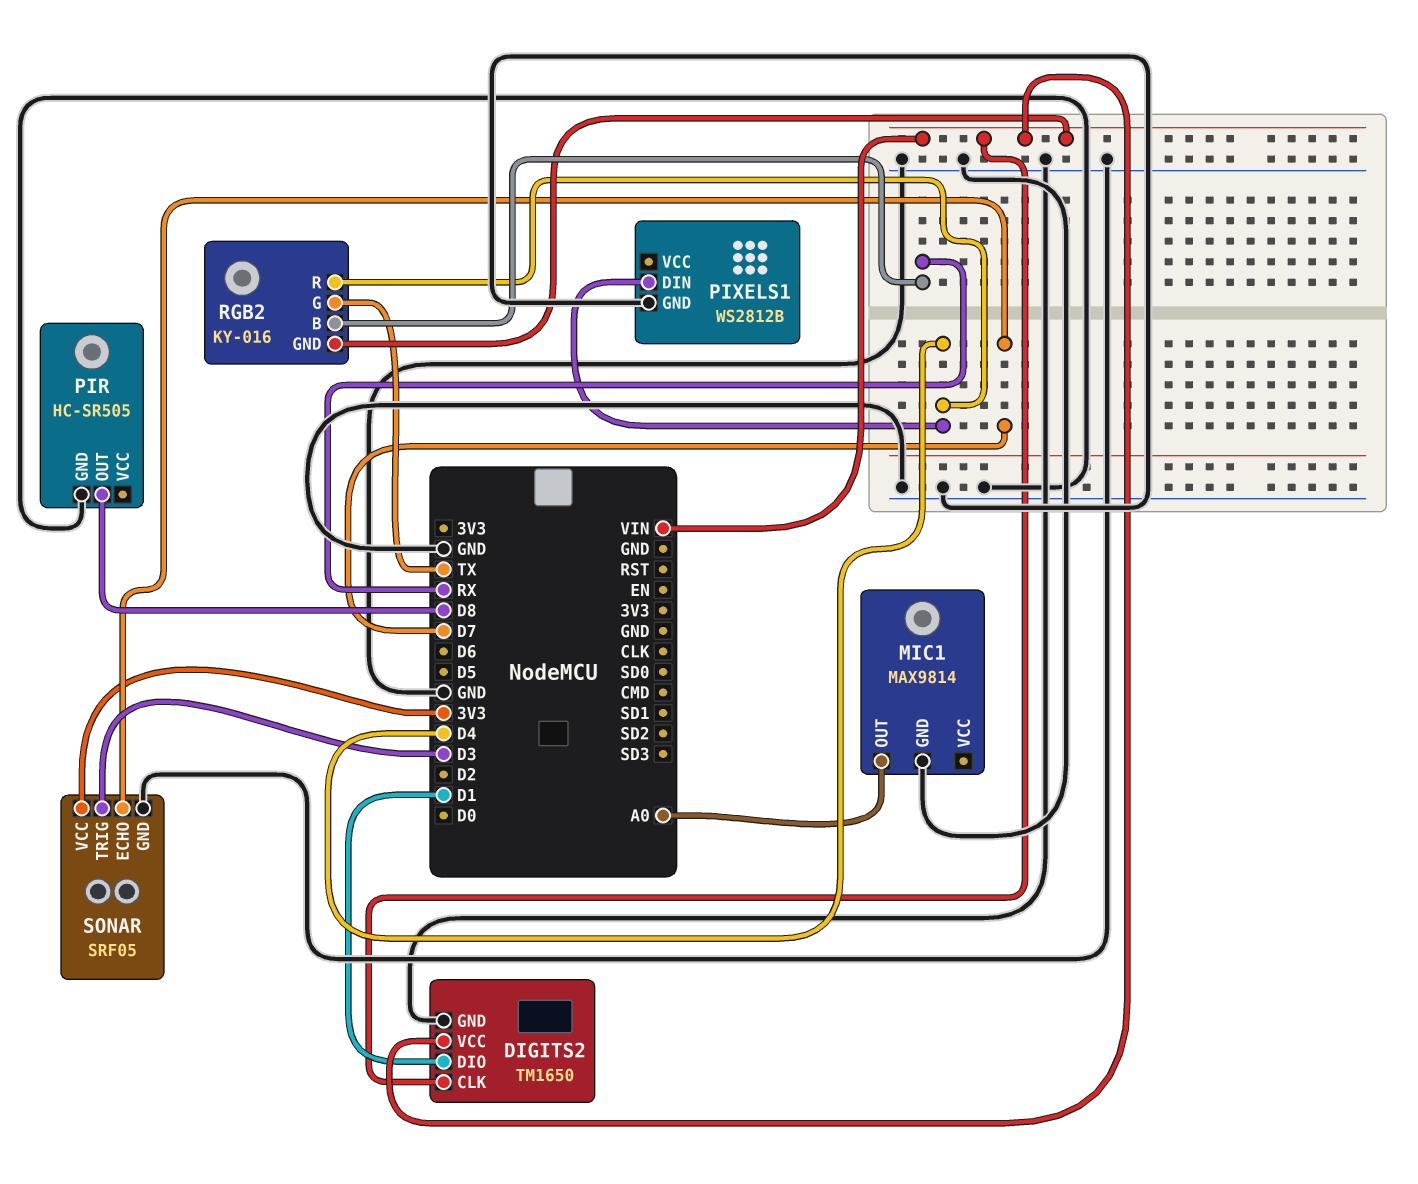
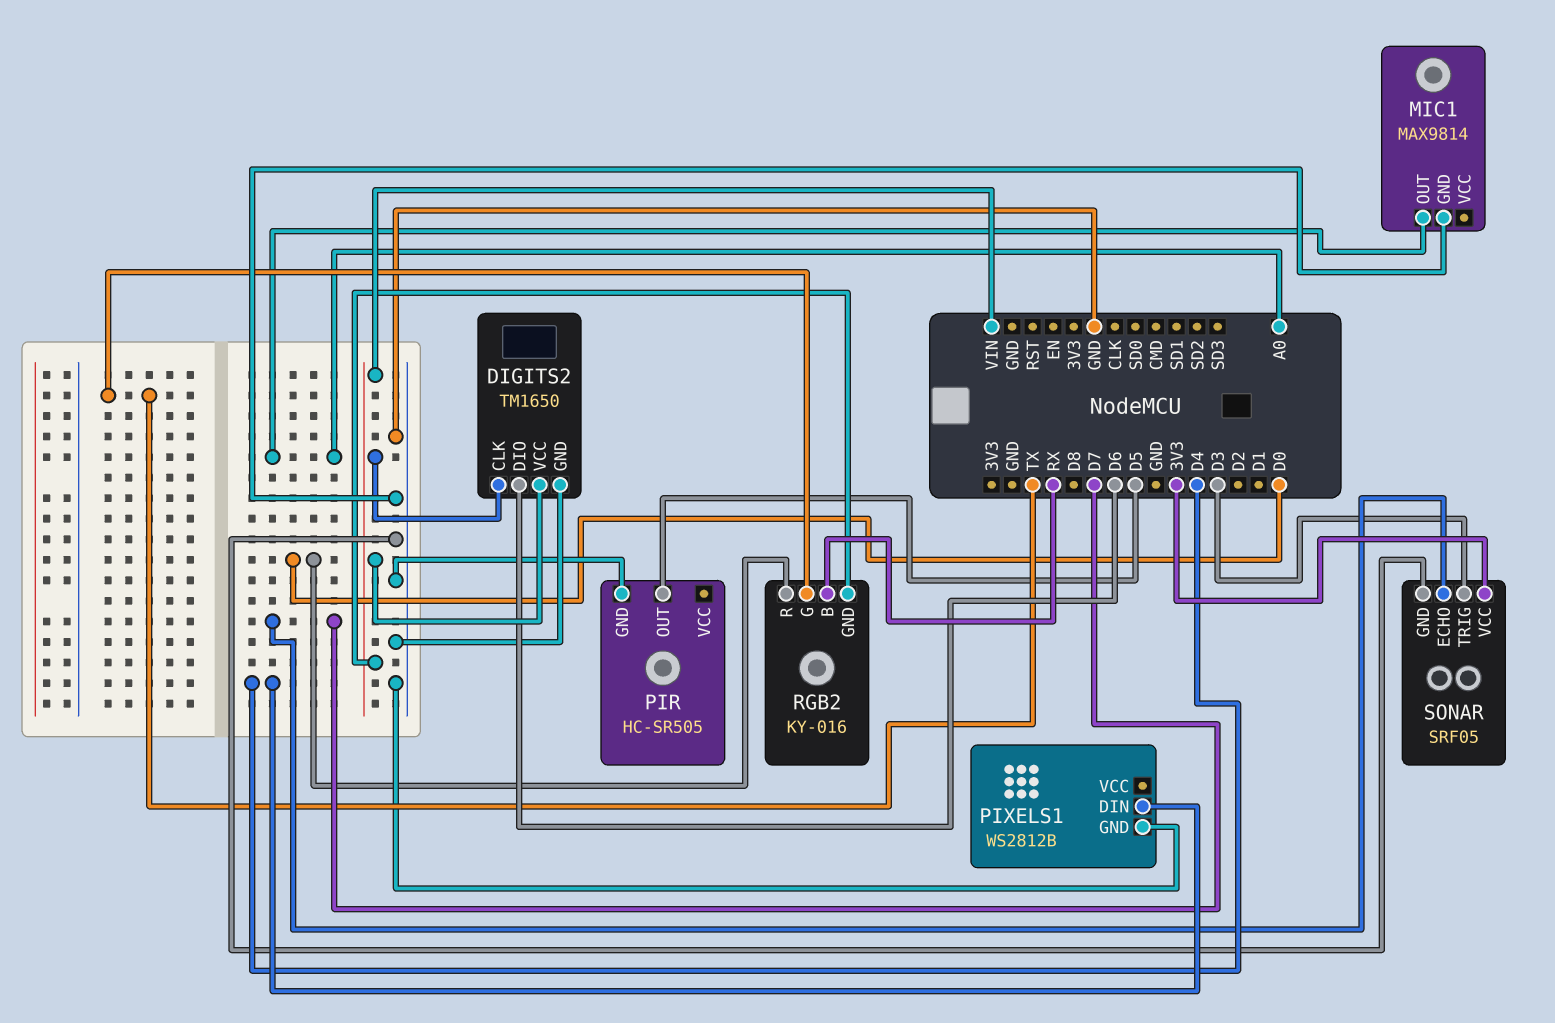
DIGITS2 pin DIO: D1 -> D6
PIR pin OUT: D8 -> D5
RGB2 pin R: D4 -> D0

